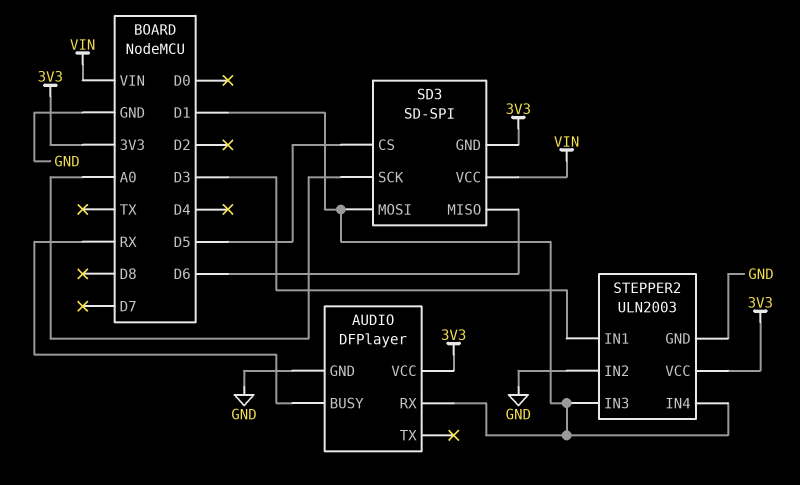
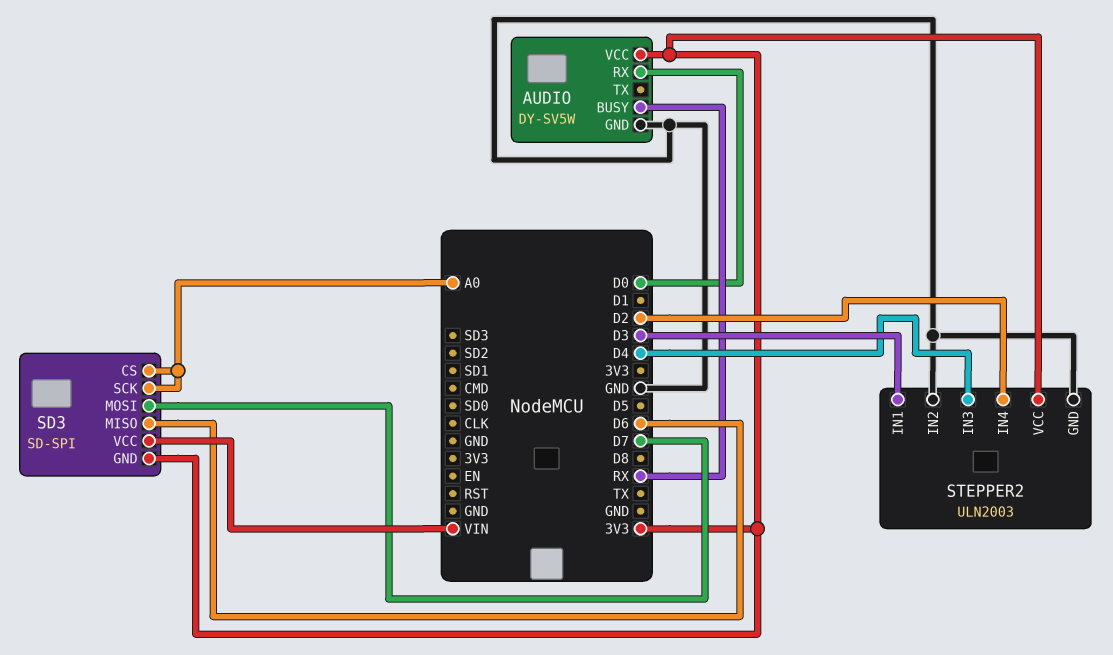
AUDIO: DFPlayer -> DY-SV5W
AUDIO pin RX: D1 -> D0
SD3 pin CS: D5 -> A0
SD3 pin MOSI: D1 -> D7
STEPPER2 pin IN3: D1 -> D4
STEPPER2 pin IN4: D1 -> D2

